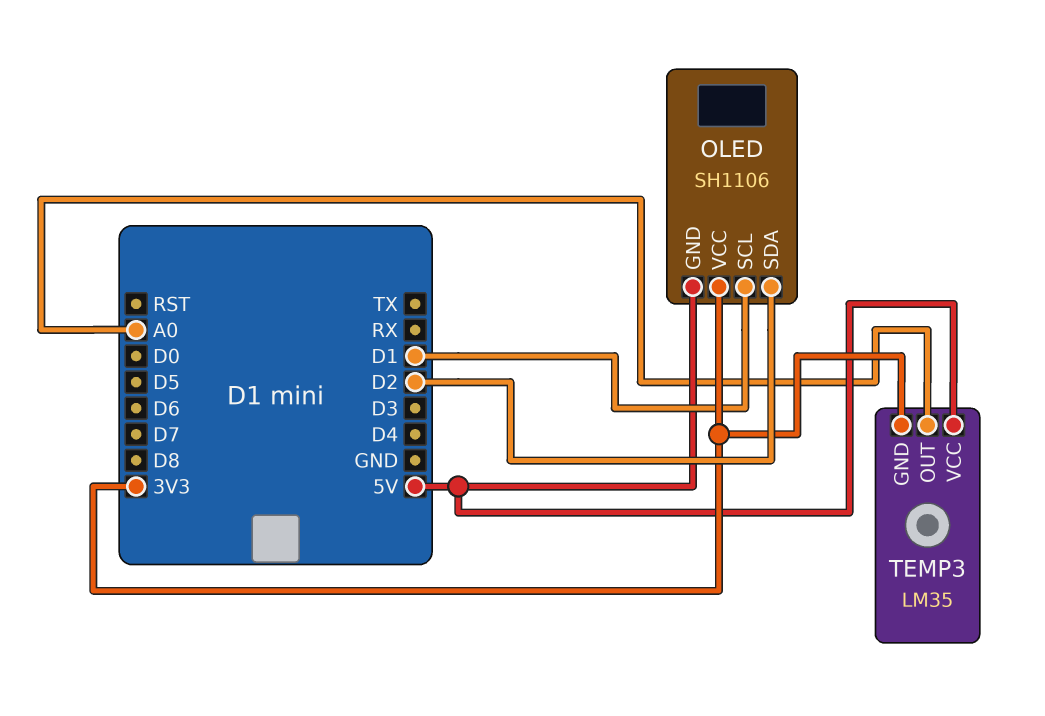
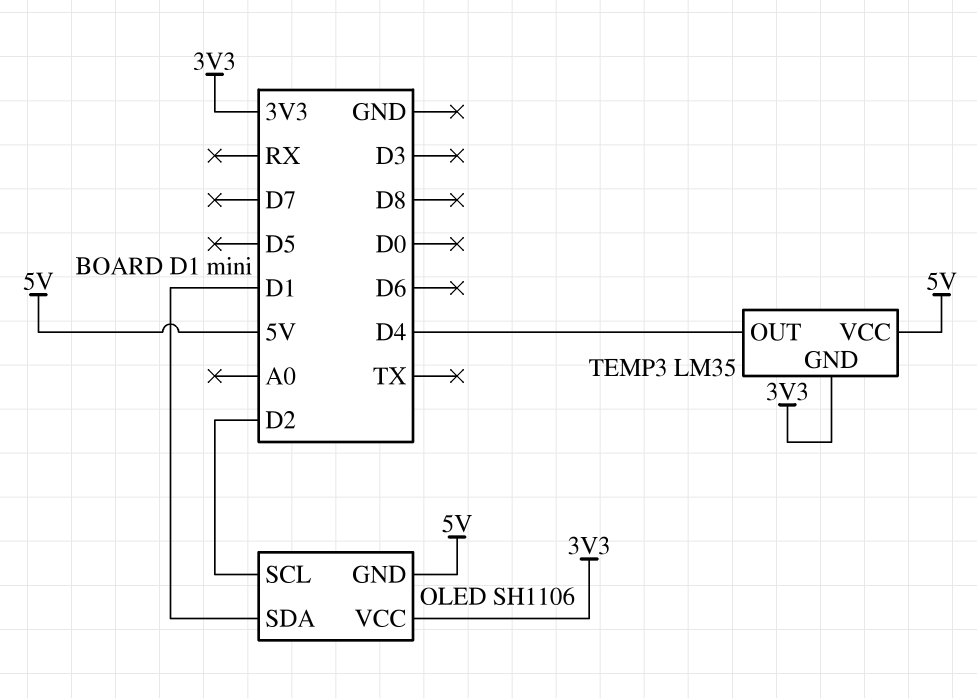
OLED pin SCL: D1 -> D2
OLED pin SDA: D2 -> D1
TEMP3 pin OUT: A0 -> D4

